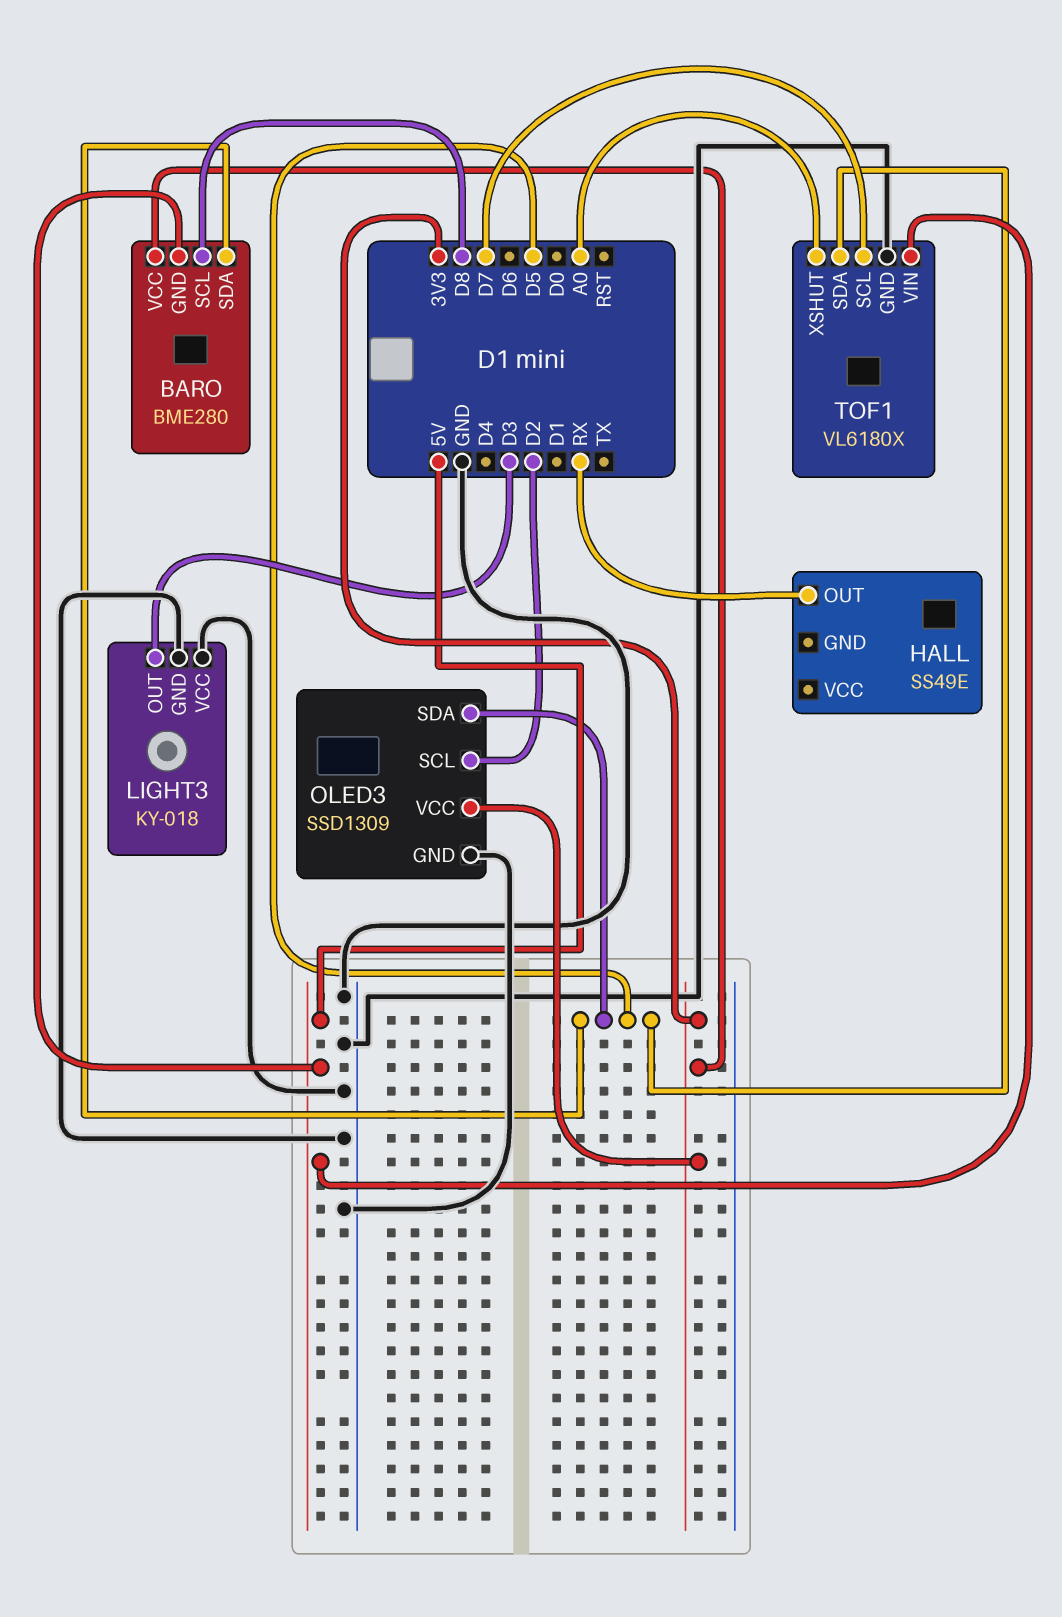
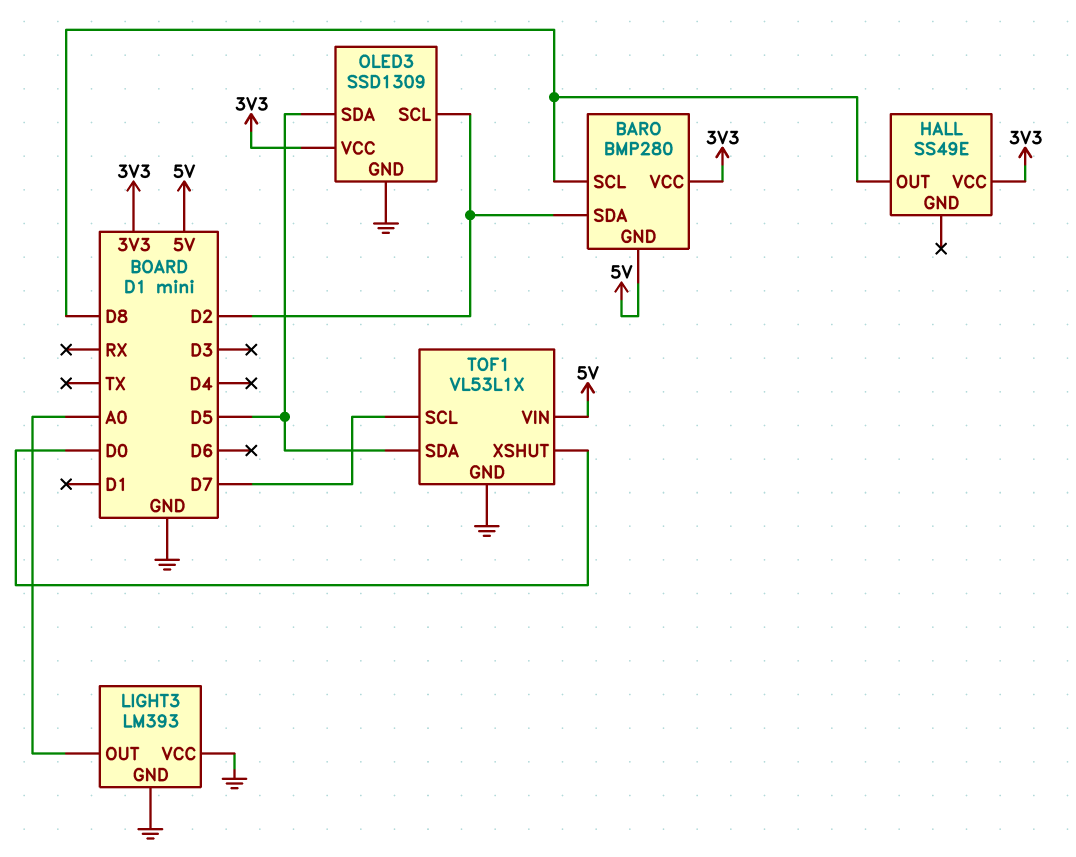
BARO: BME280 -> BMP280
BARO pin SDA: D5 -> D2
HALL pin OUT: RX -> D8
HALL pin VCC: none -> 3V3
LIGHT3: KY-018 -> LM393
LIGHT3 pin OUT: D3 -> A0
TOF1: VL6180X -> VL53L1X
TOF1 pin XSHUT: A0 -> D0

